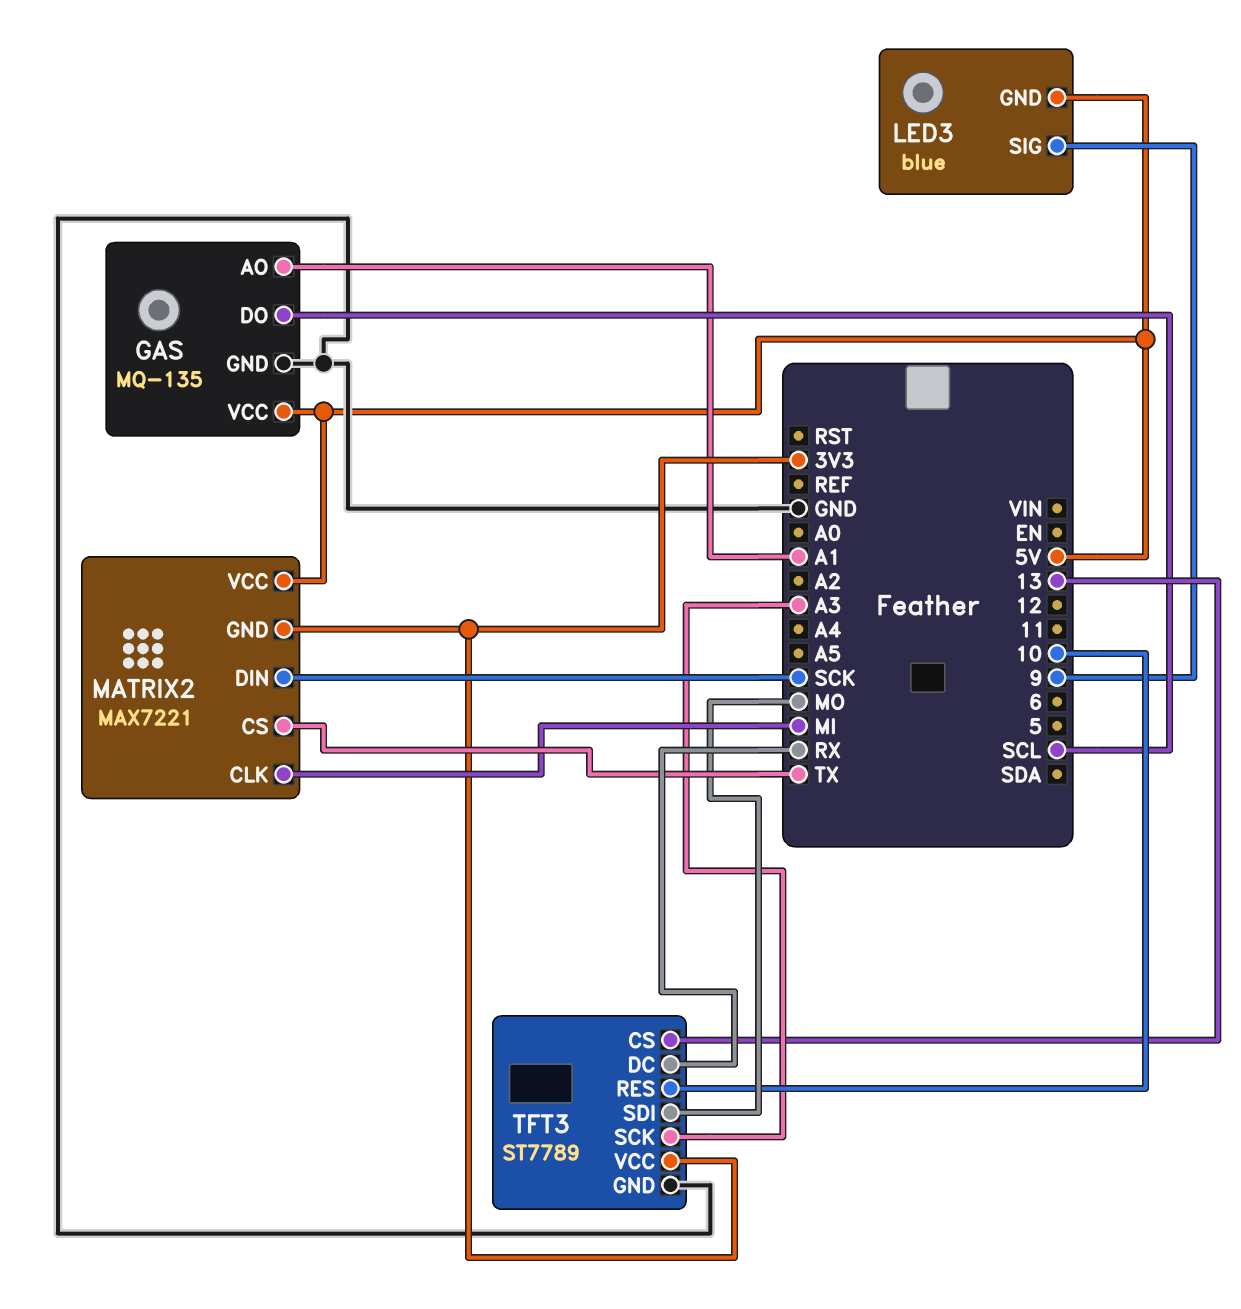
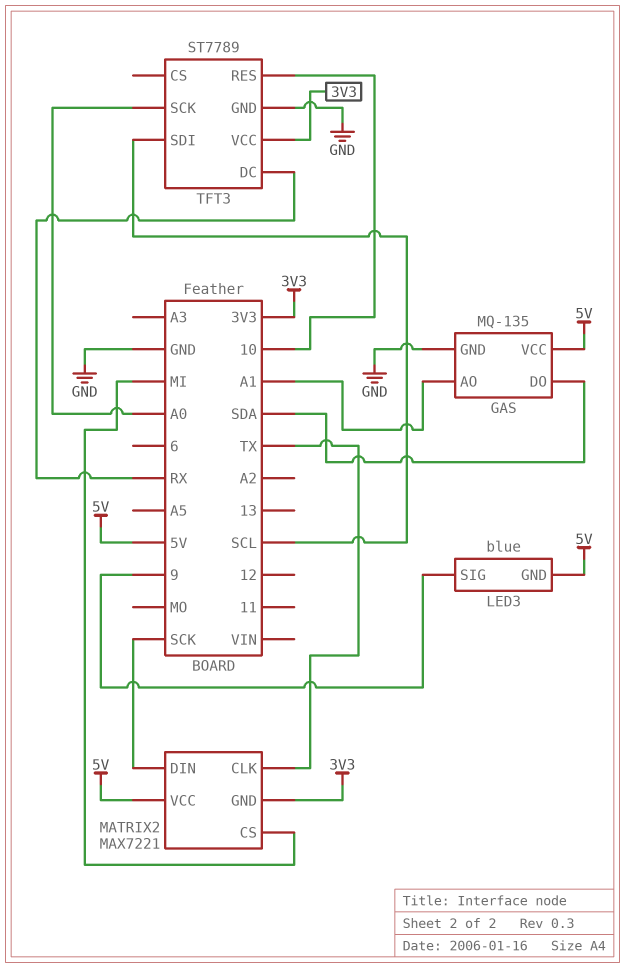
GAS pin DO: SCL -> SDA
MATRIX2 pin CLK: MI -> TX
MATRIX2 pin CS: TX -> MI
TFT3 pin CS: 13 -> none
TFT3 pin SCK: A3 -> A0
TFT3 pin SDI: MO -> SCL

